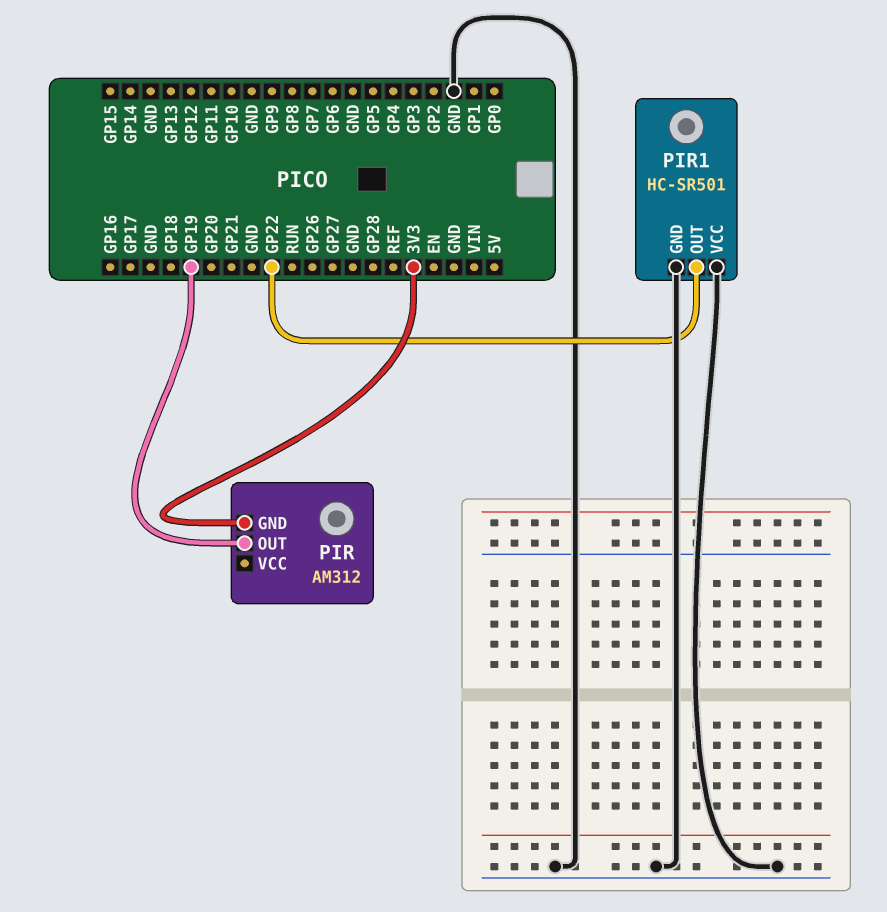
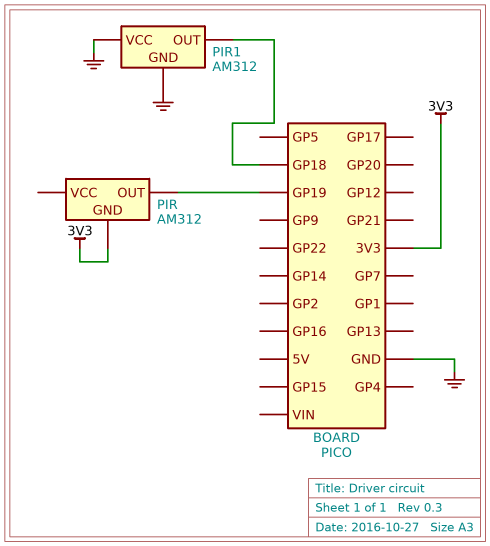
PIR1: HC-SR501 -> AM312
PIR1 pin OUT: GP22 -> GP18

